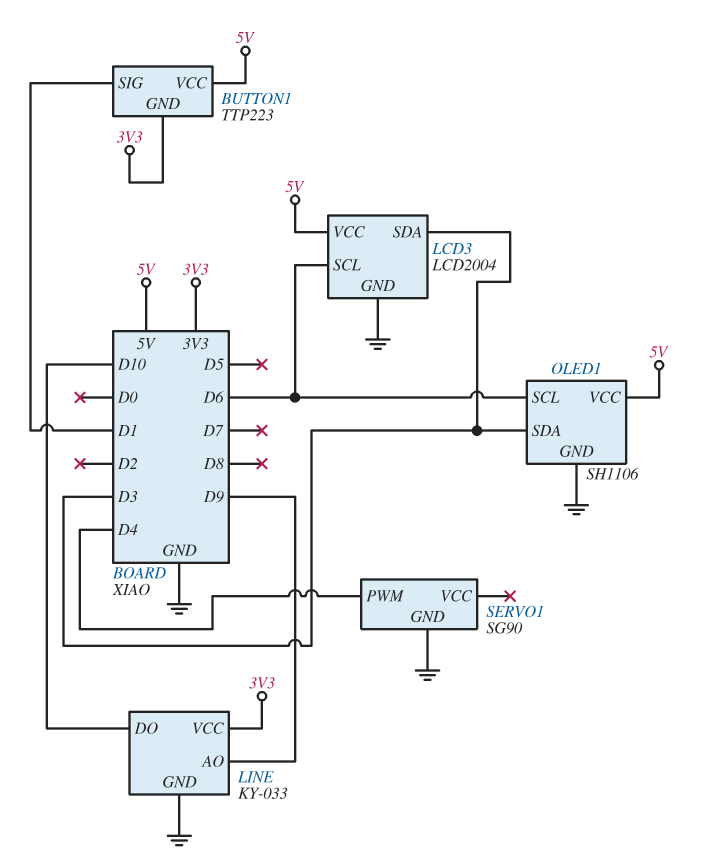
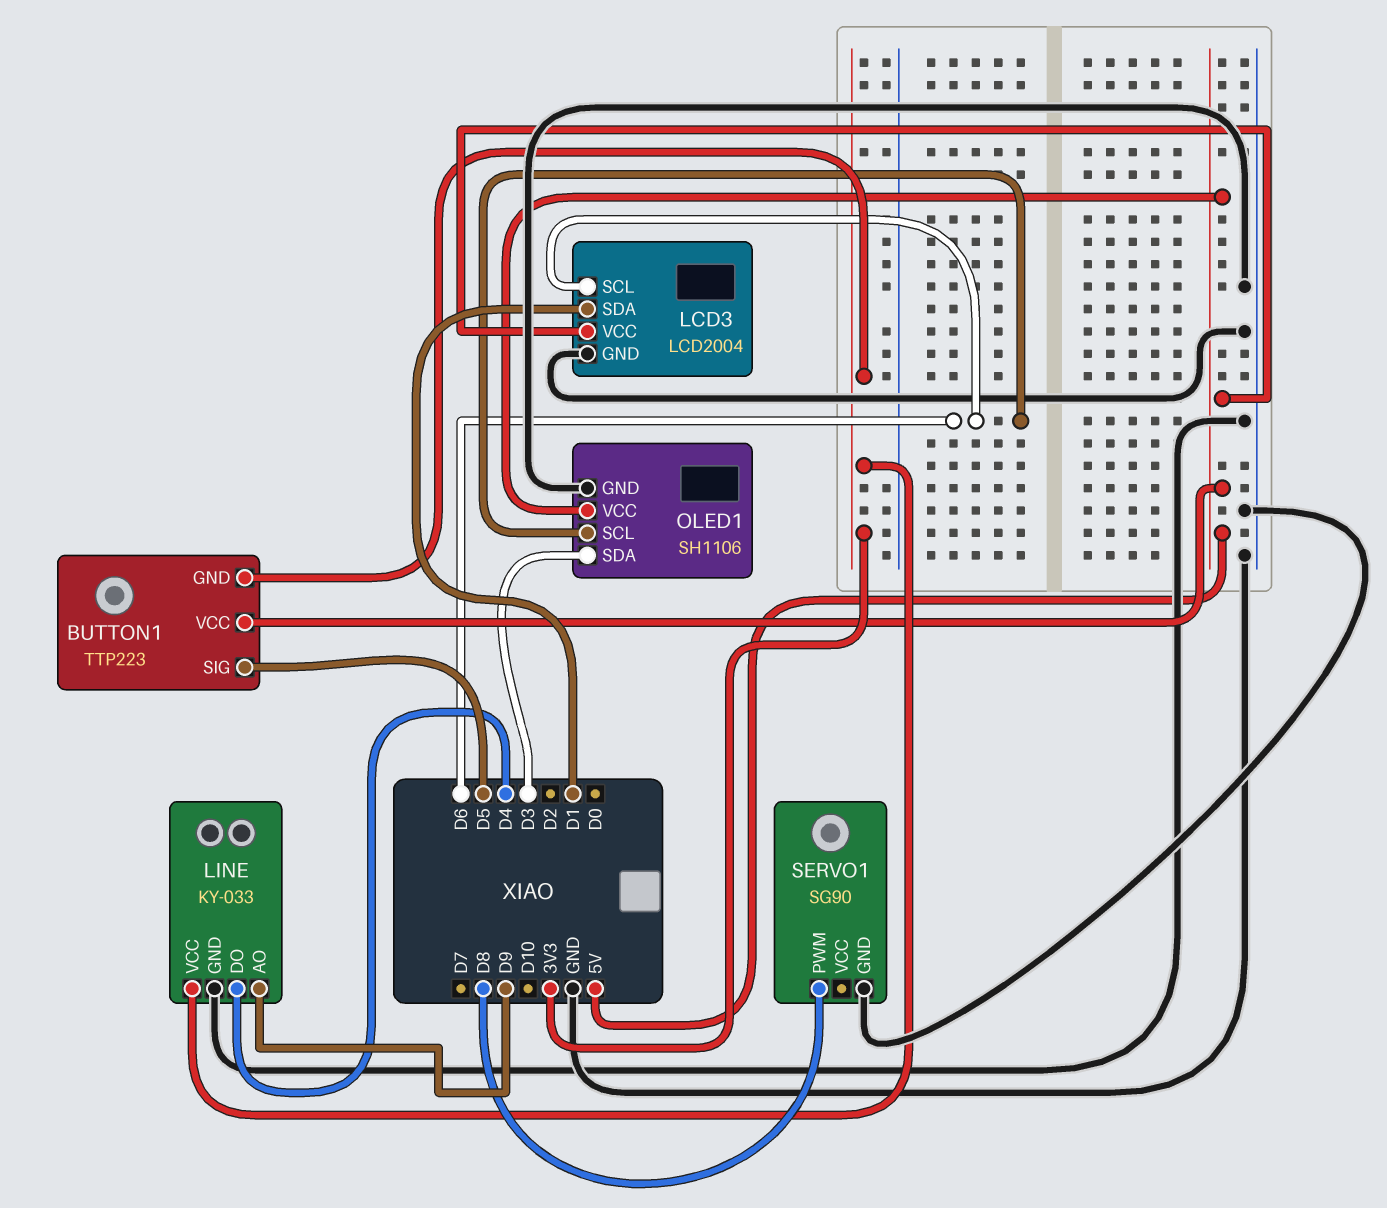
BUTTON1 pin SIG: D1 -> D5
LCD3 pin SDA: D3 -> D1
LINE pin DO: D10 -> D4
SERVO1 pin PWM: D4 -> D8

